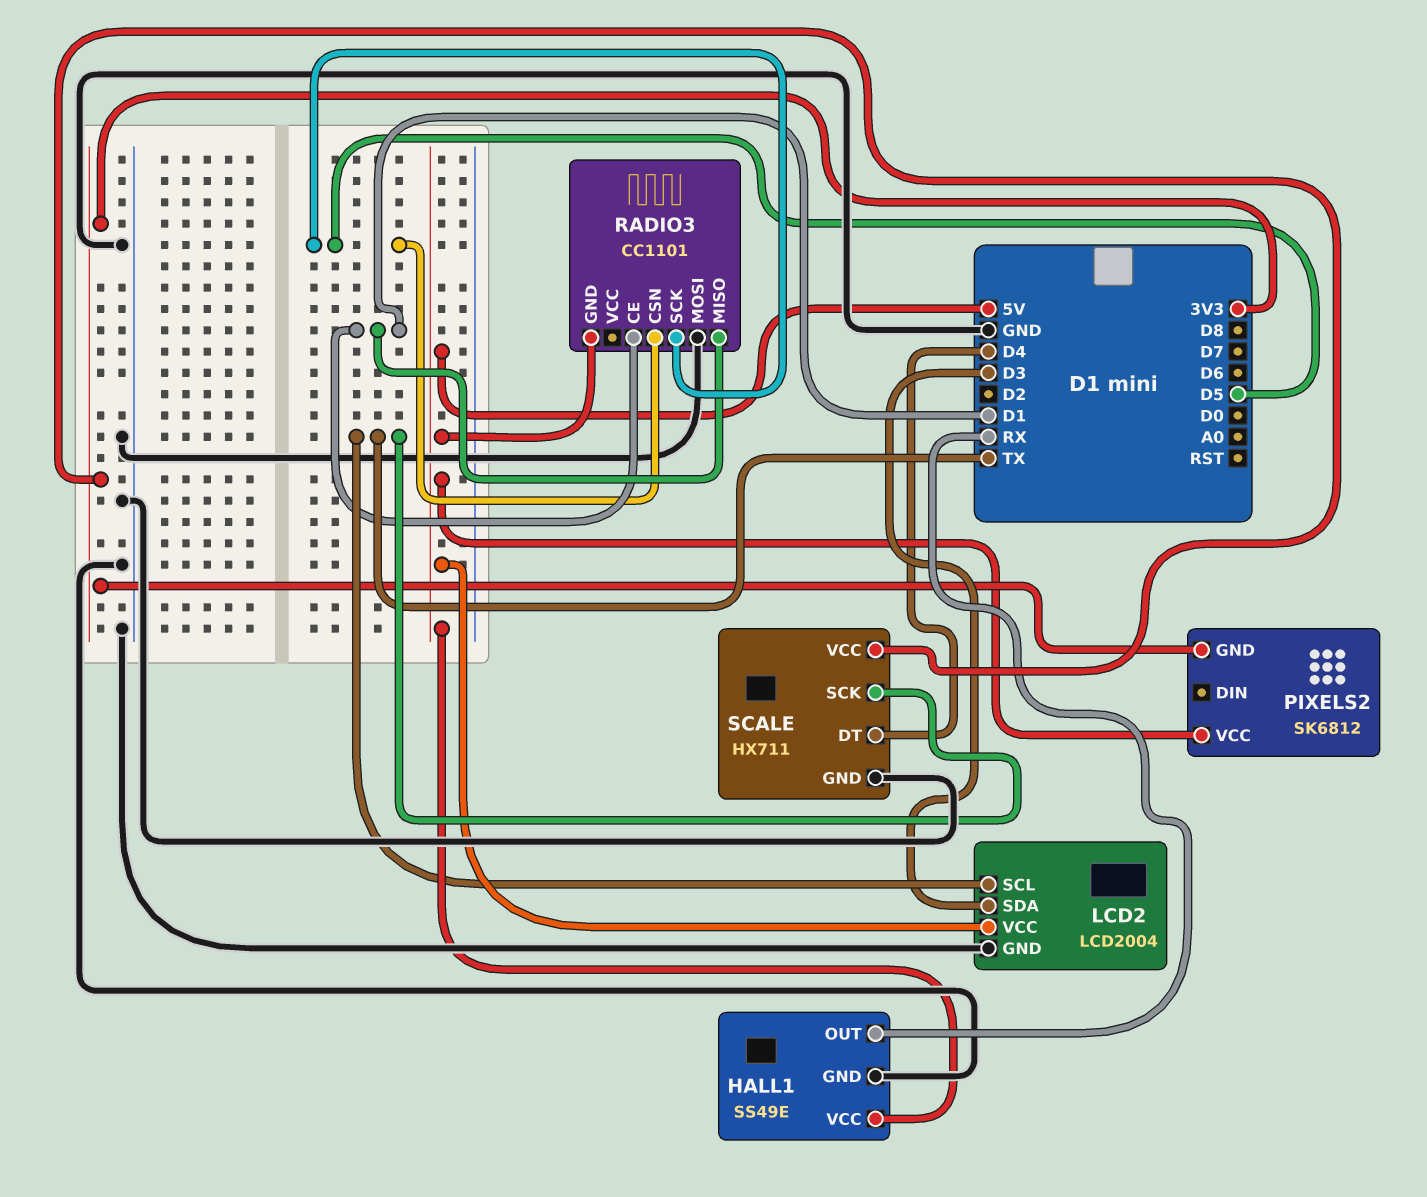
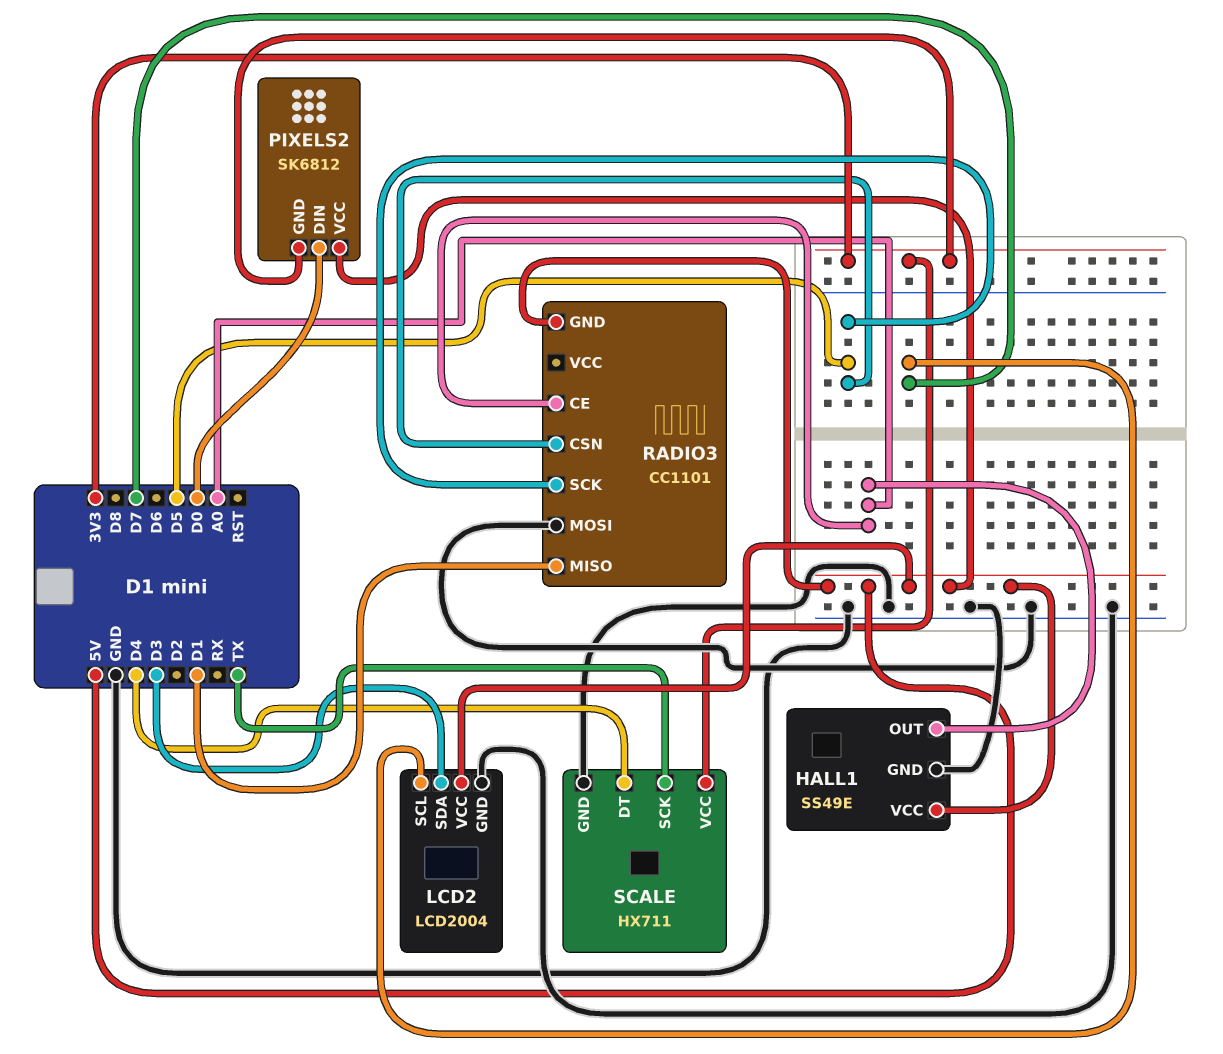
HALL1 pin OUT: RX -> A0
LCD2 pin SCL: TX -> D7
PIXELS2 pin DIN: none -> D0
RADIO3 pin CE: D1 -> A0

